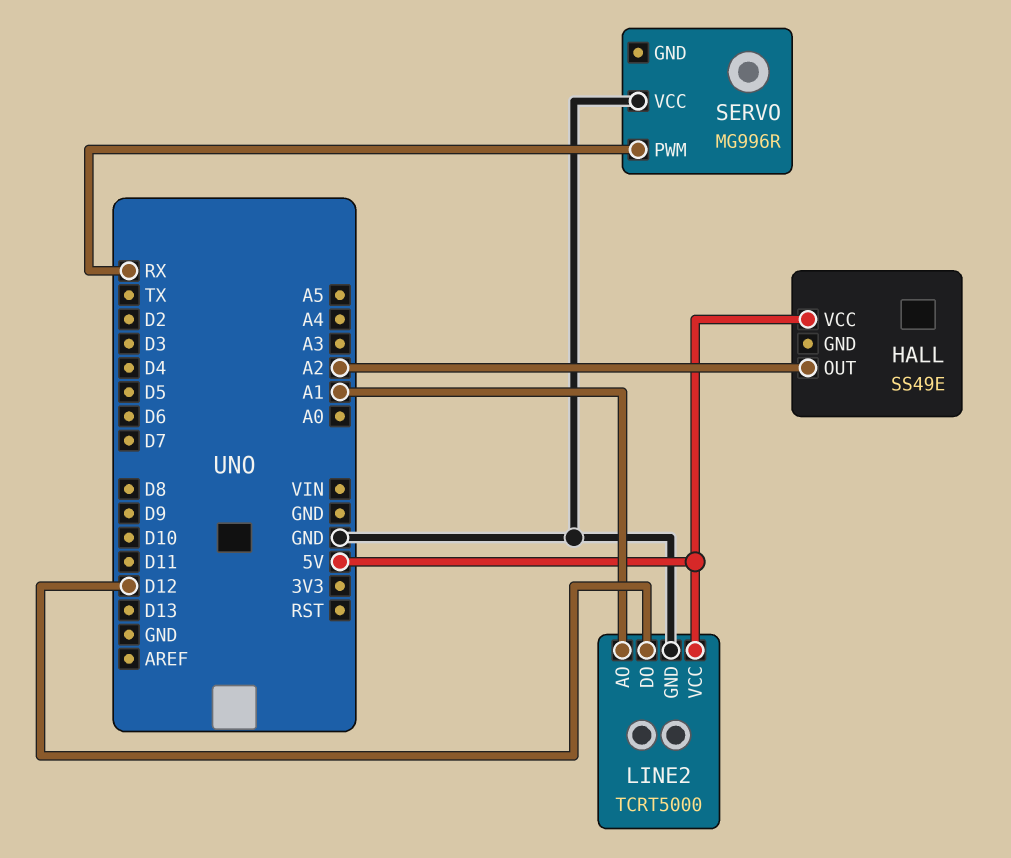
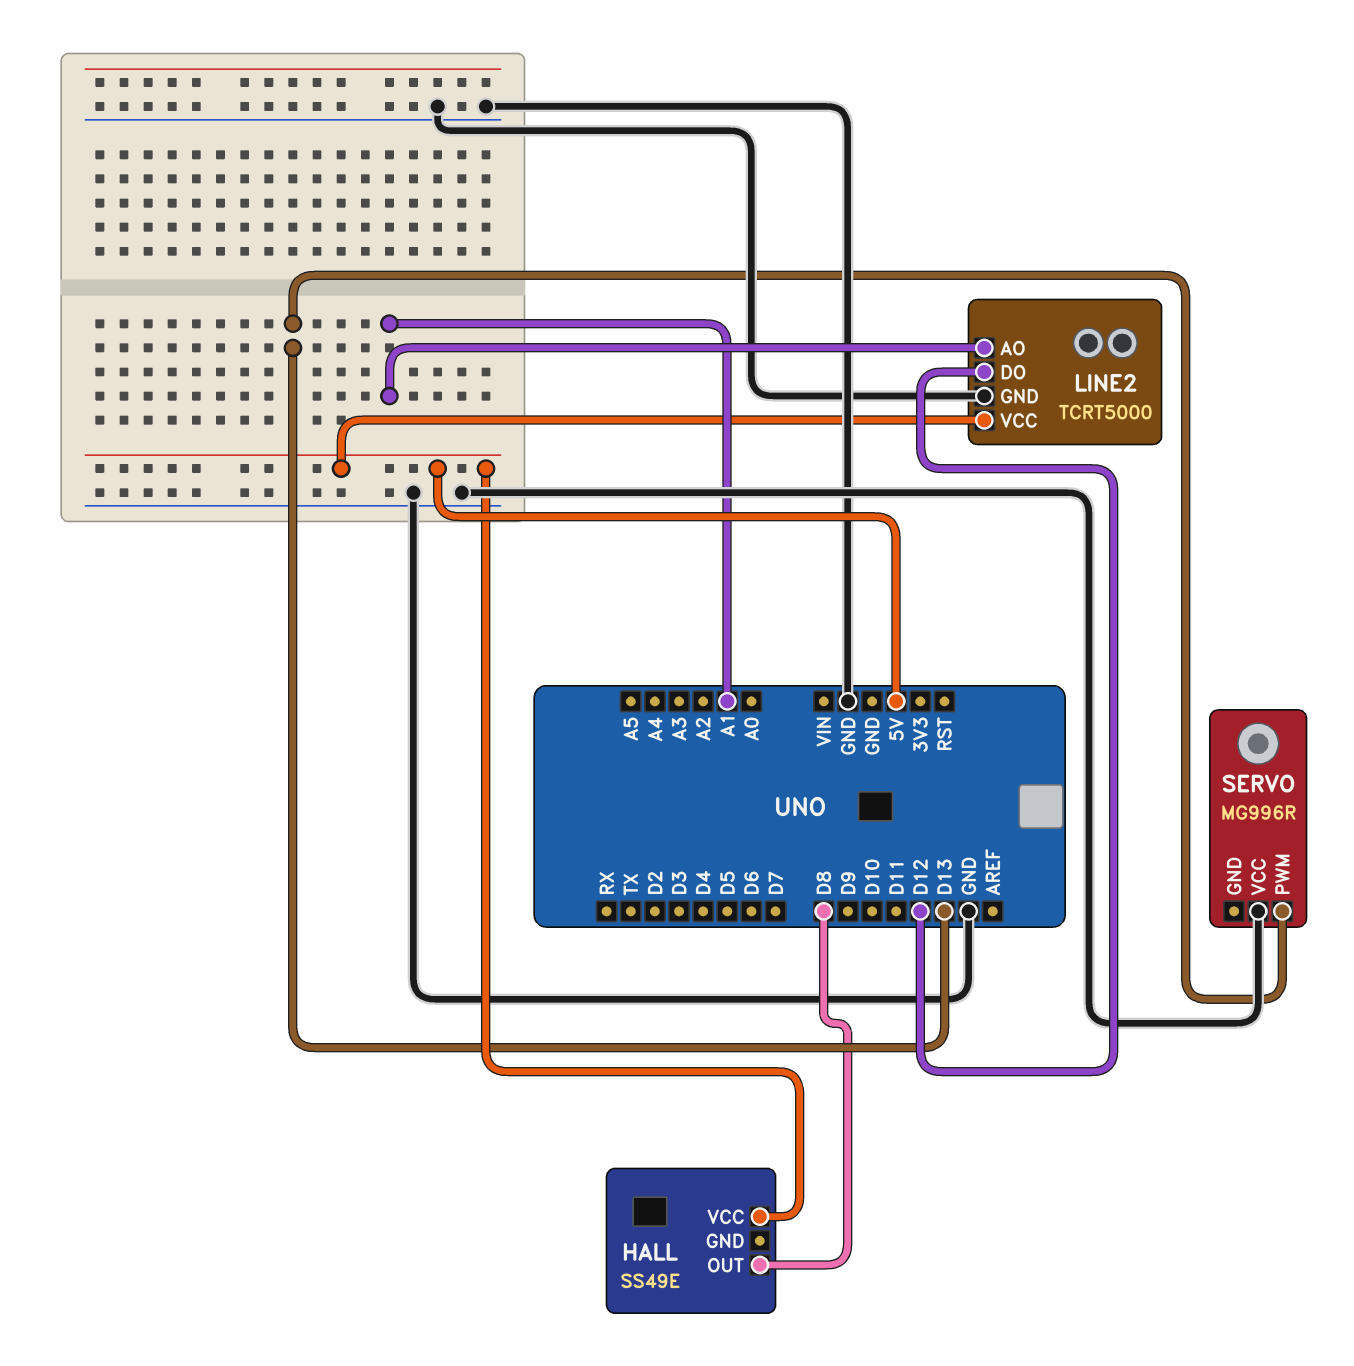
HALL pin OUT: A2 -> D8
SERVO pin PWM: RX -> D13

